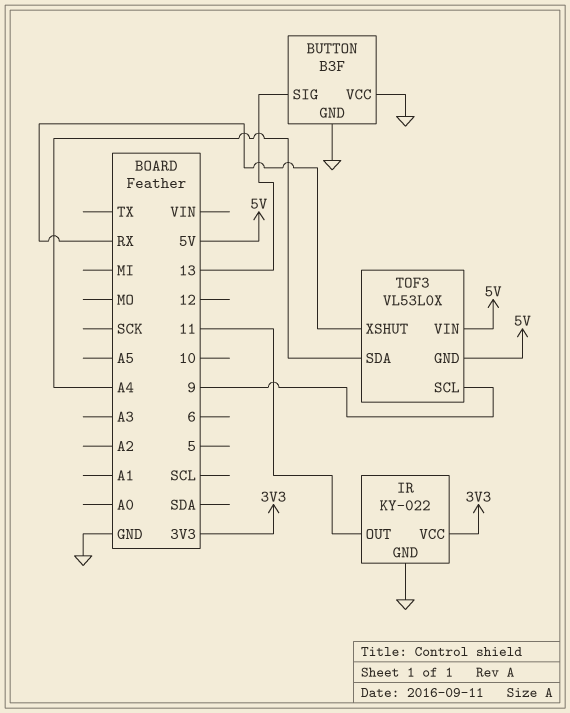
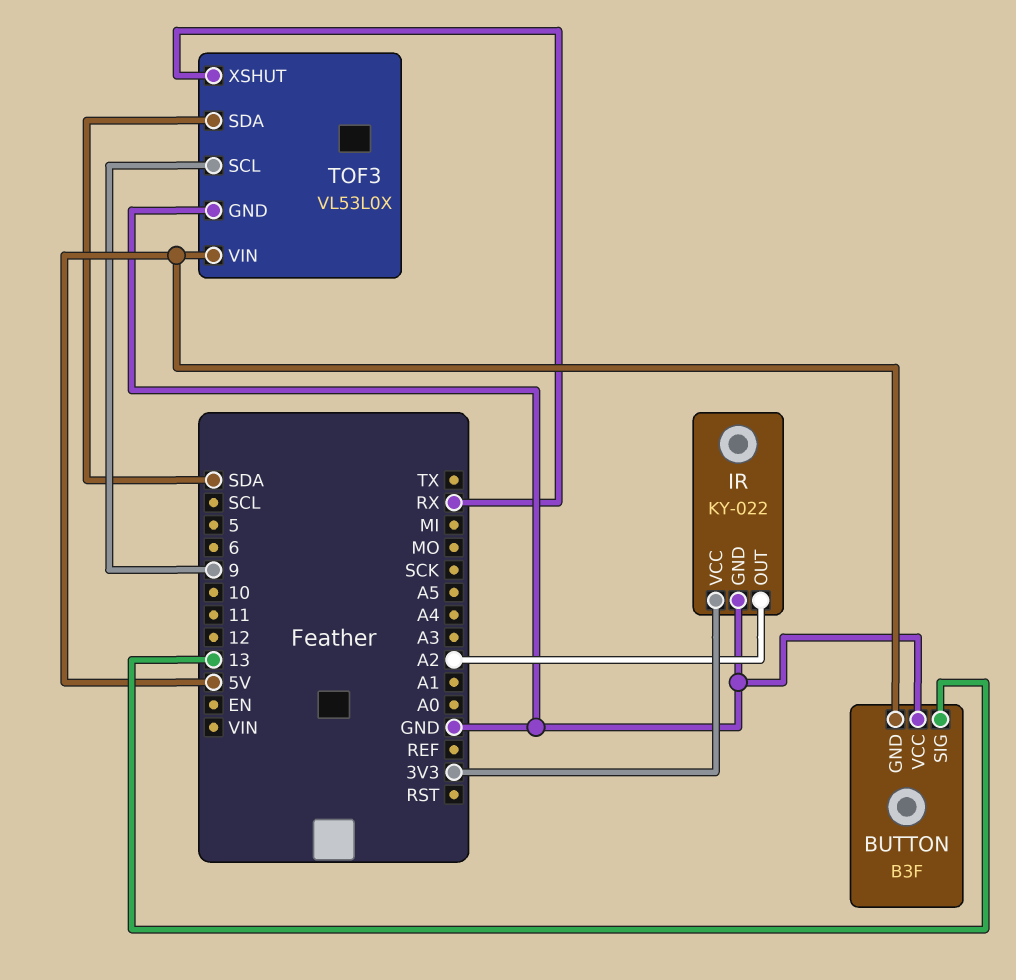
BUTTON pin GND: GND -> 5V
IR pin OUT: 11 -> A2
TOF3 pin GND: 5V -> GND
TOF3 pin SDA: A4 -> SDA

